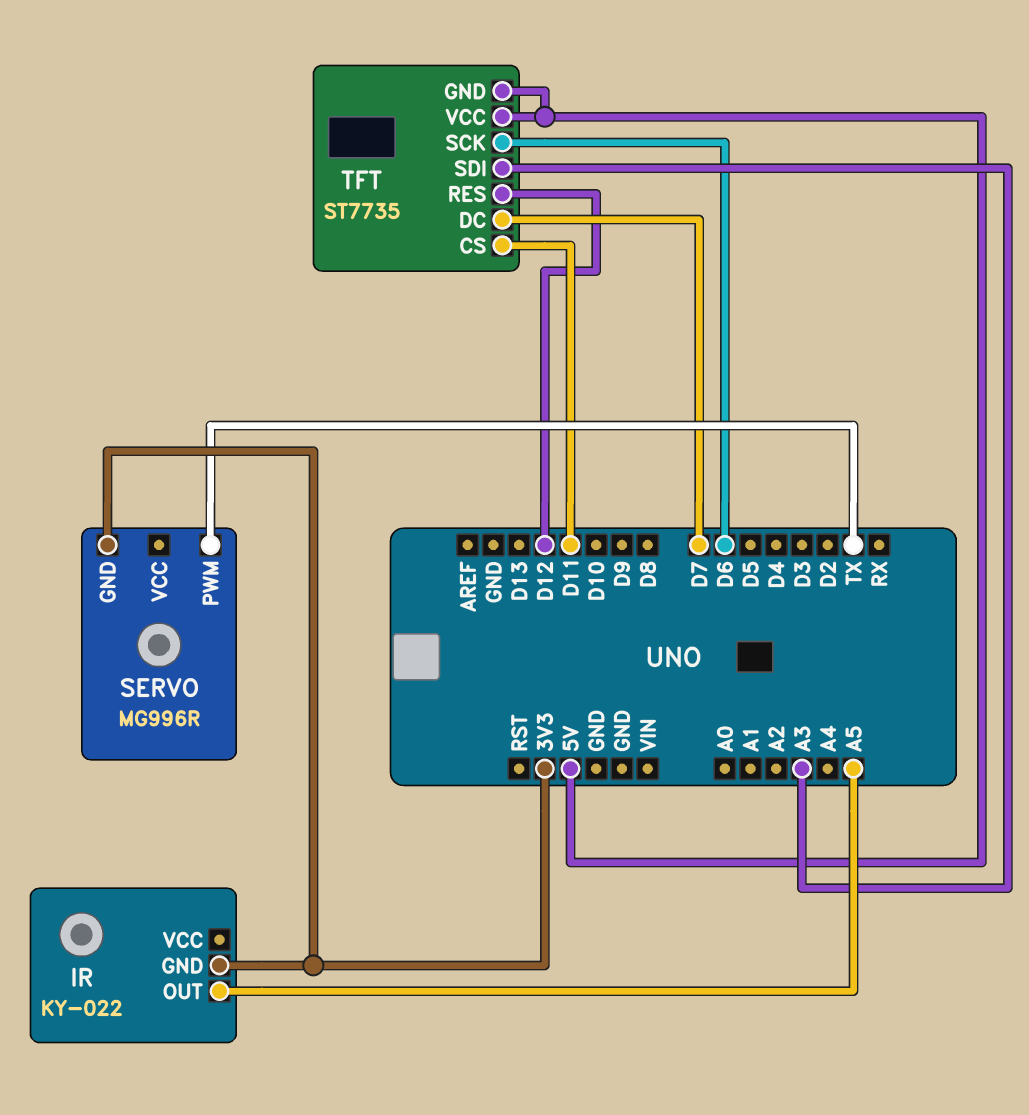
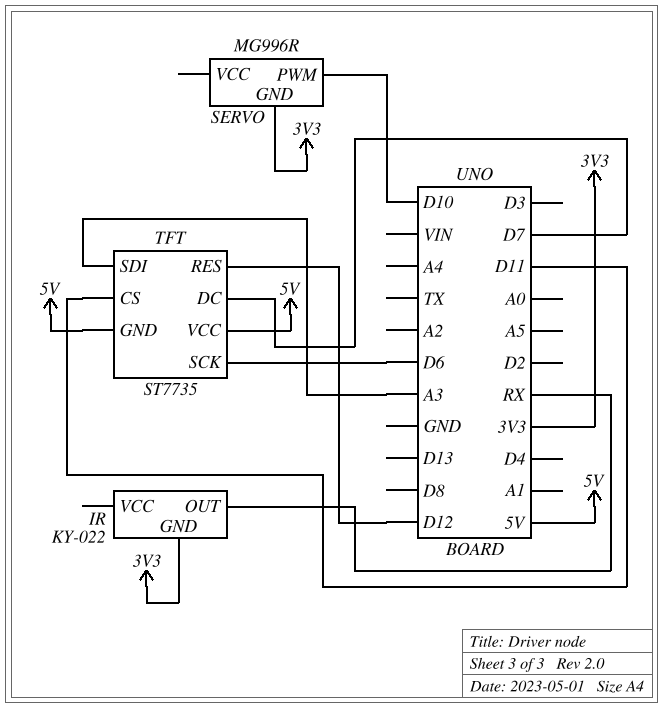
IR pin OUT: A5 -> RX
SERVO pin PWM: TX -> D10

